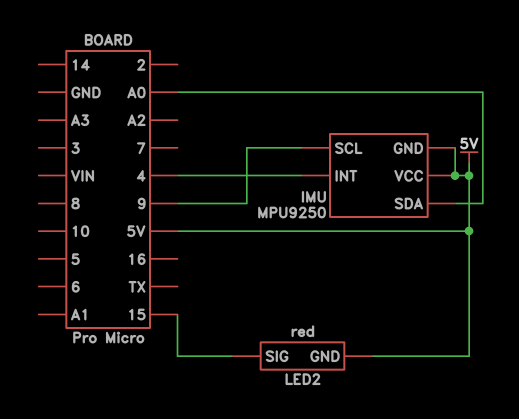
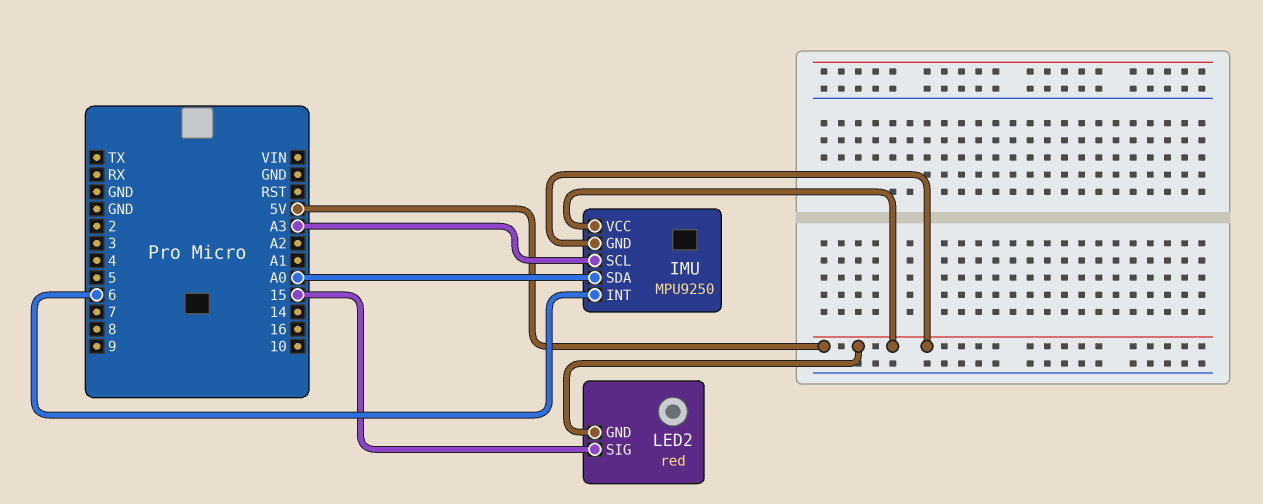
IMU pin INT: 4 -> 6
IMU pin SCL: 9 -> A3

